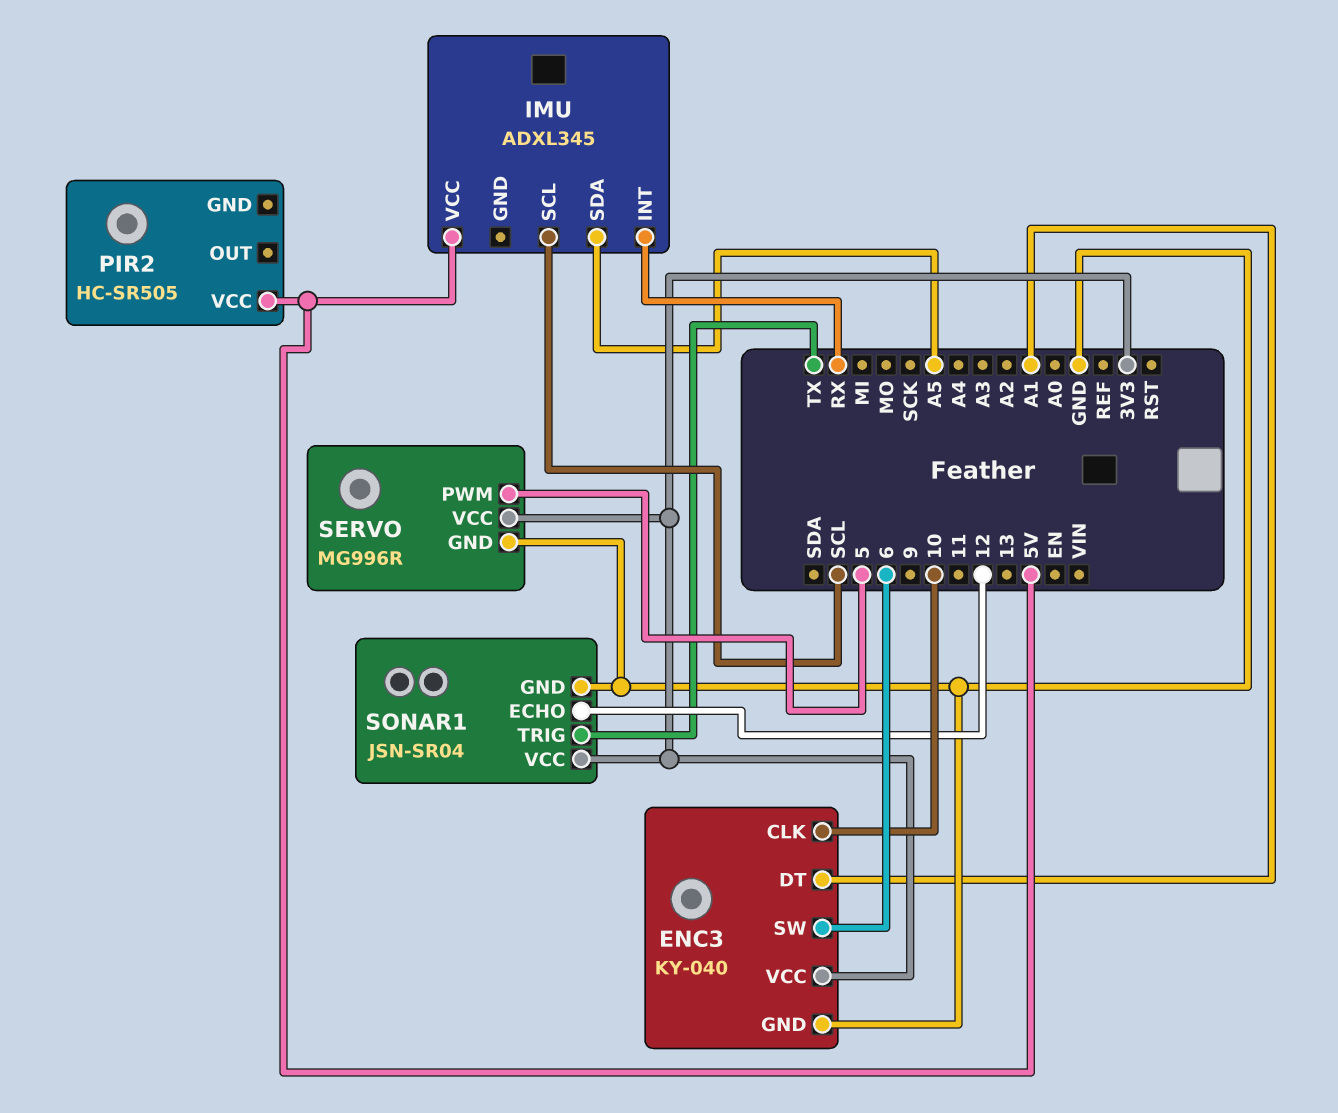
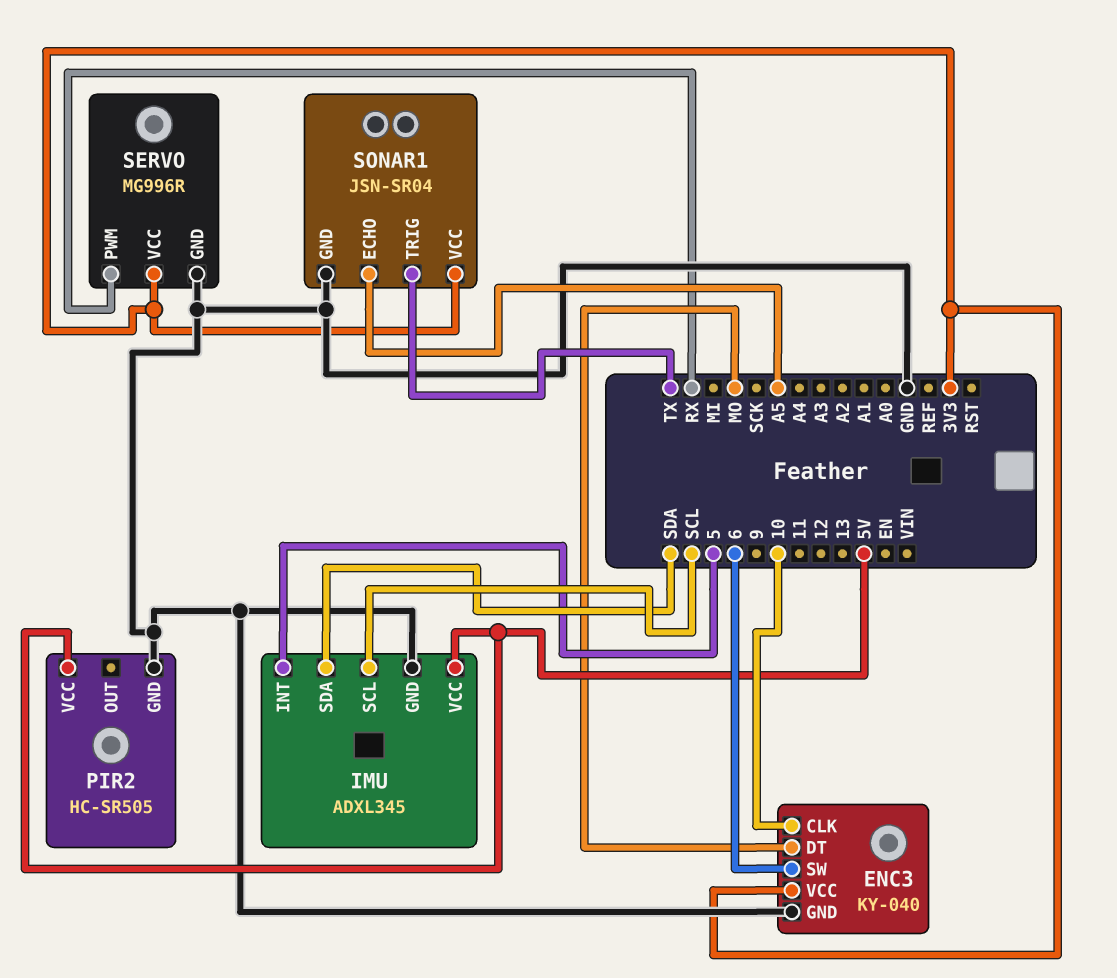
ENC3 pin DT: A1 -> MO
IMU pin GND: none -> GND
IMU pin INT: RX -> 5
IMU pin SDA: A5 -> SDA
PIR2 pin GND: none -> GND
SERVO pin PWM: 5 -> RX
SONAR1 pin ECHO: 12 -> A5

